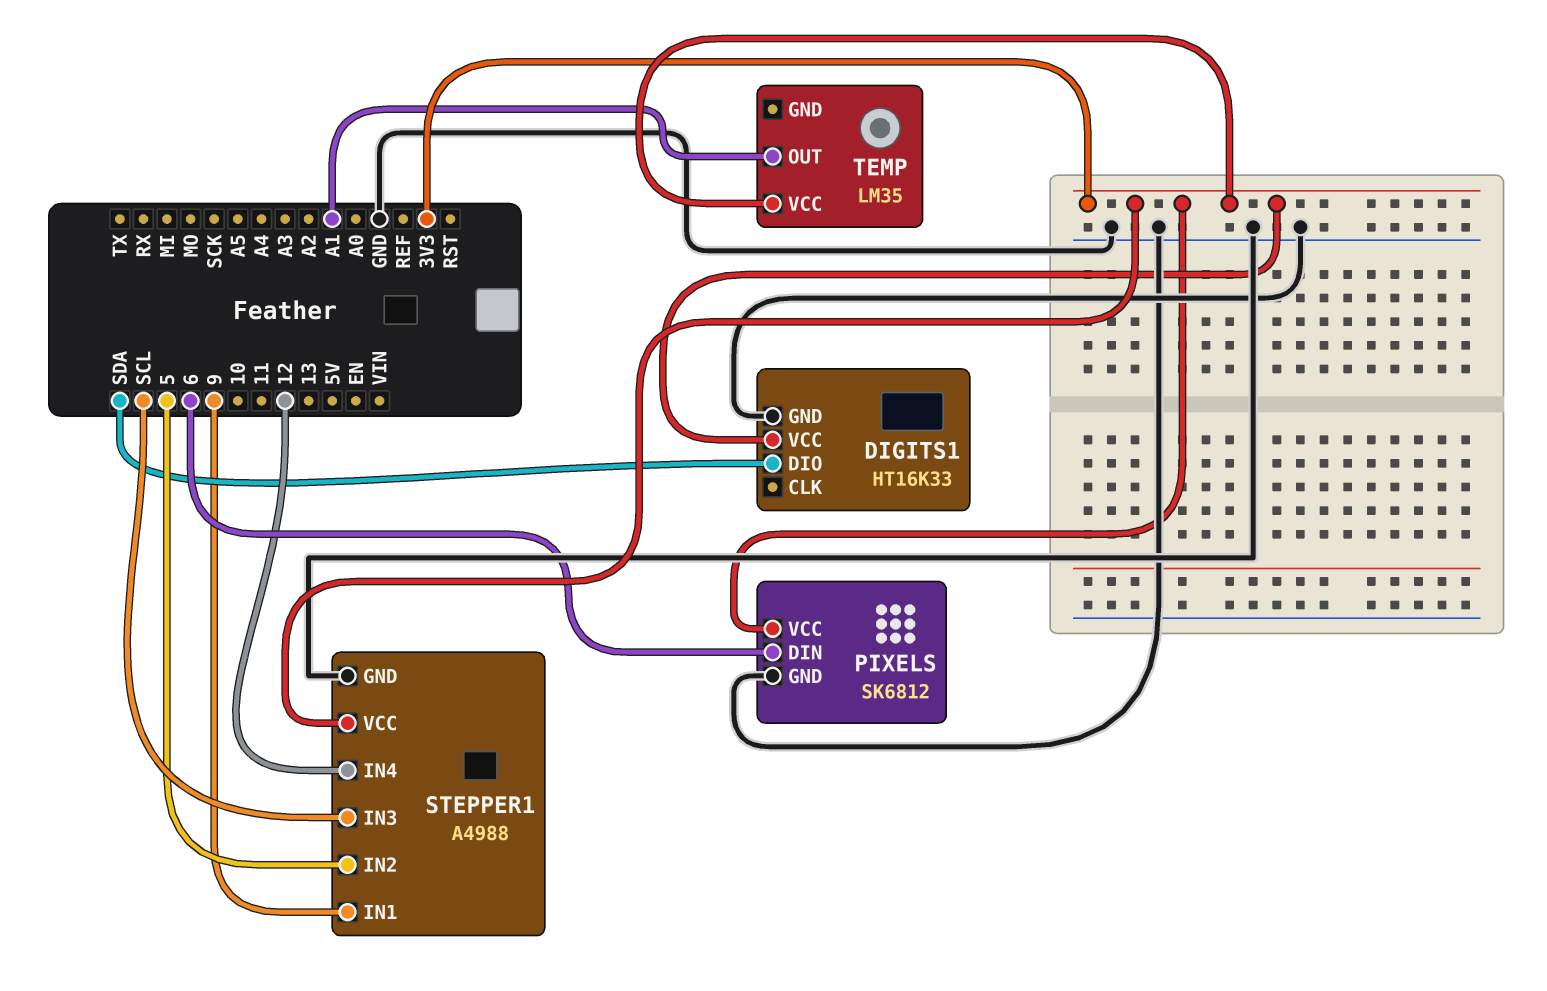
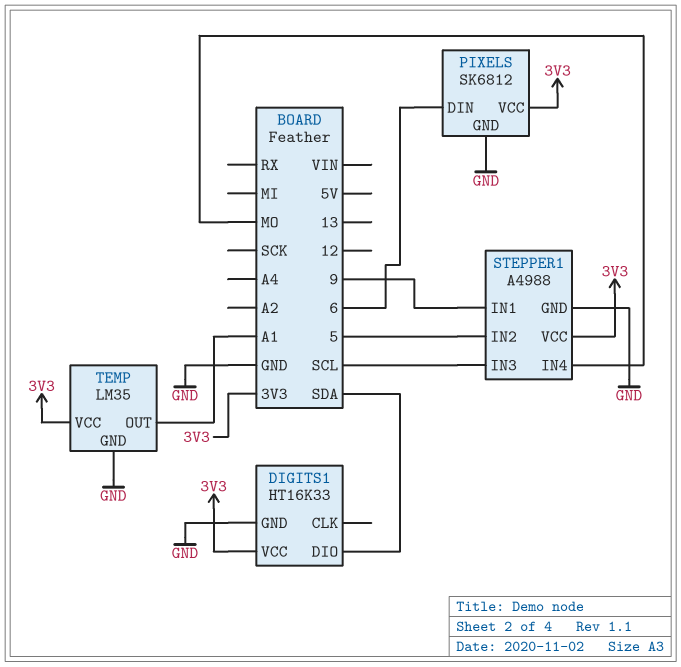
STEPPER1 pin IN4: 12 -> MO
TEMP pin GND: none -> GND

